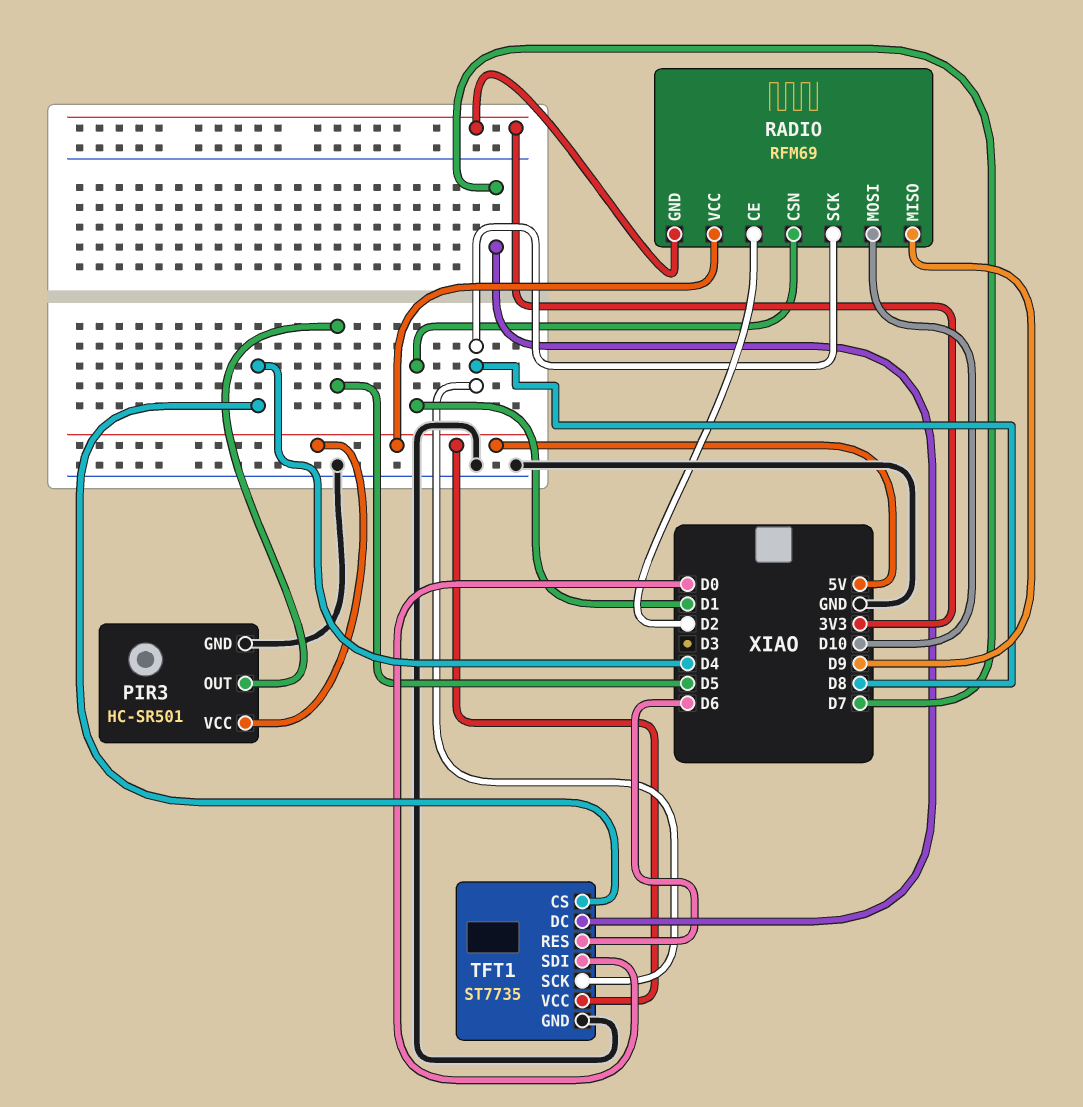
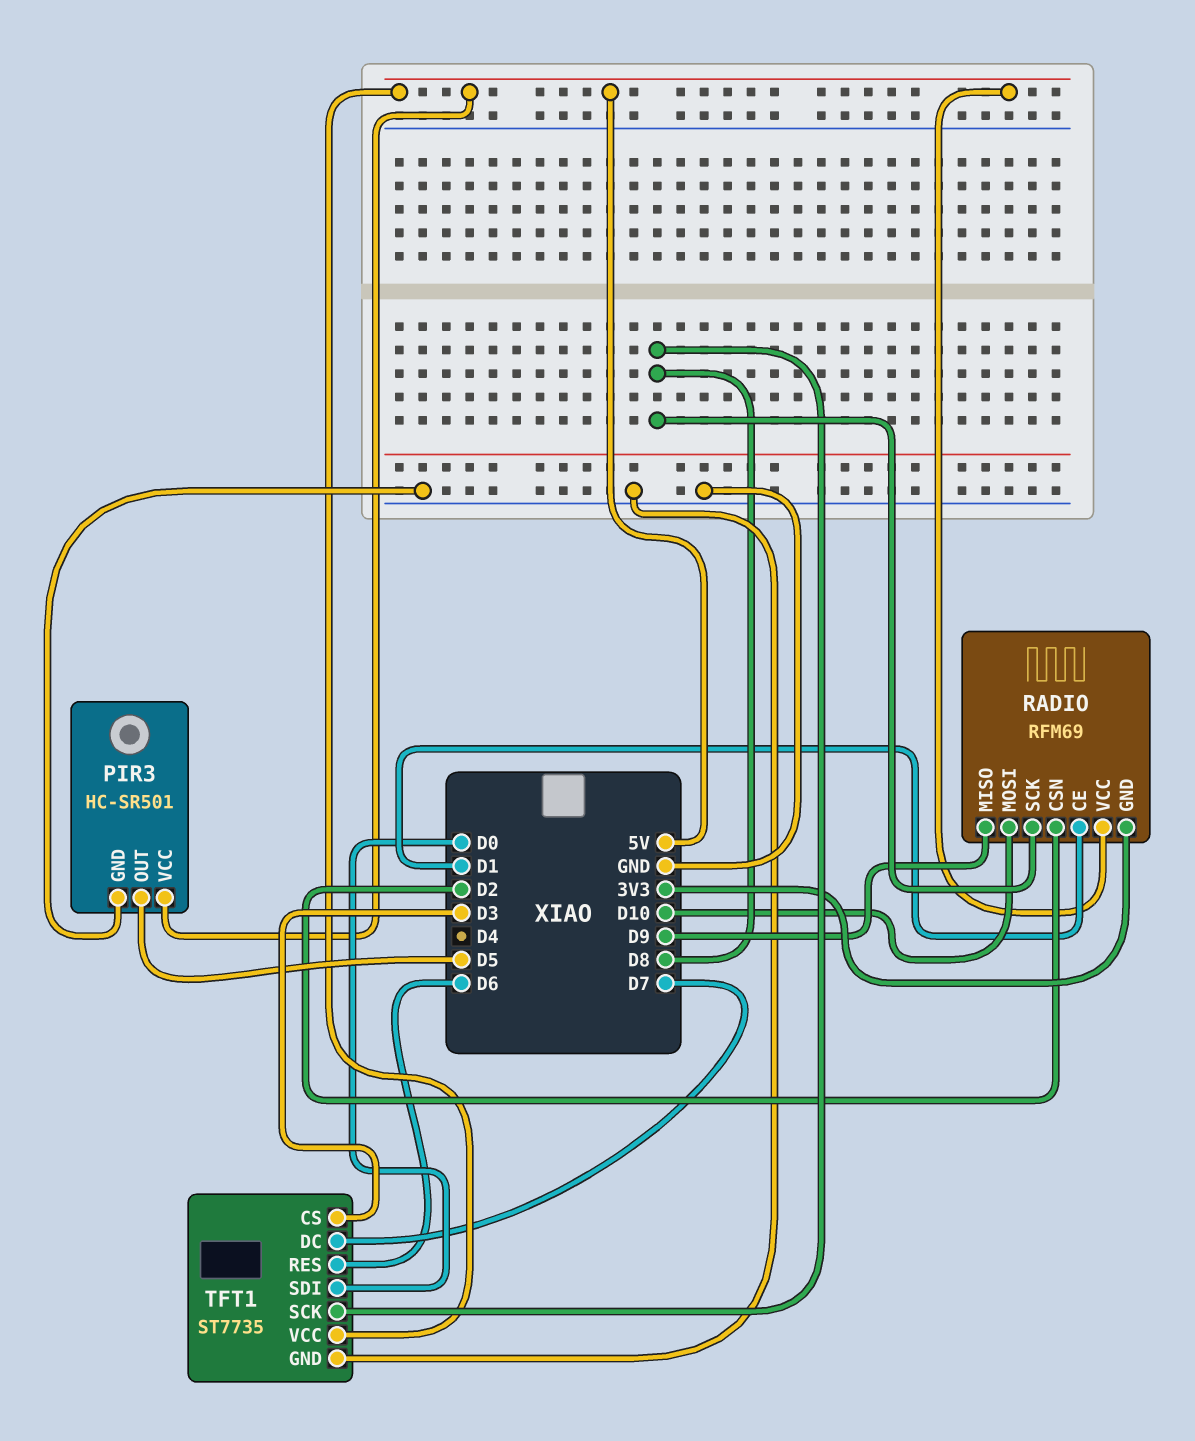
RADIO pin CE: D2 -> D1
RADIO pin CSN: D1 -> D2
TFT1 pin CS: D4 -> D3

